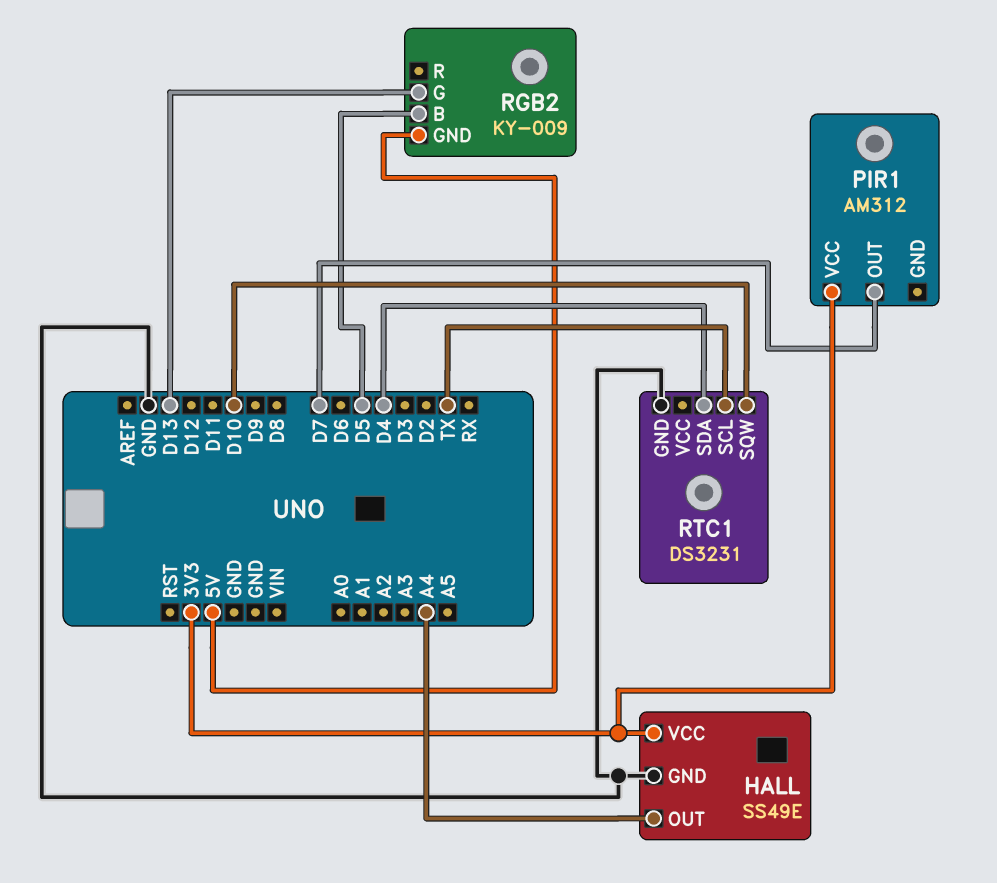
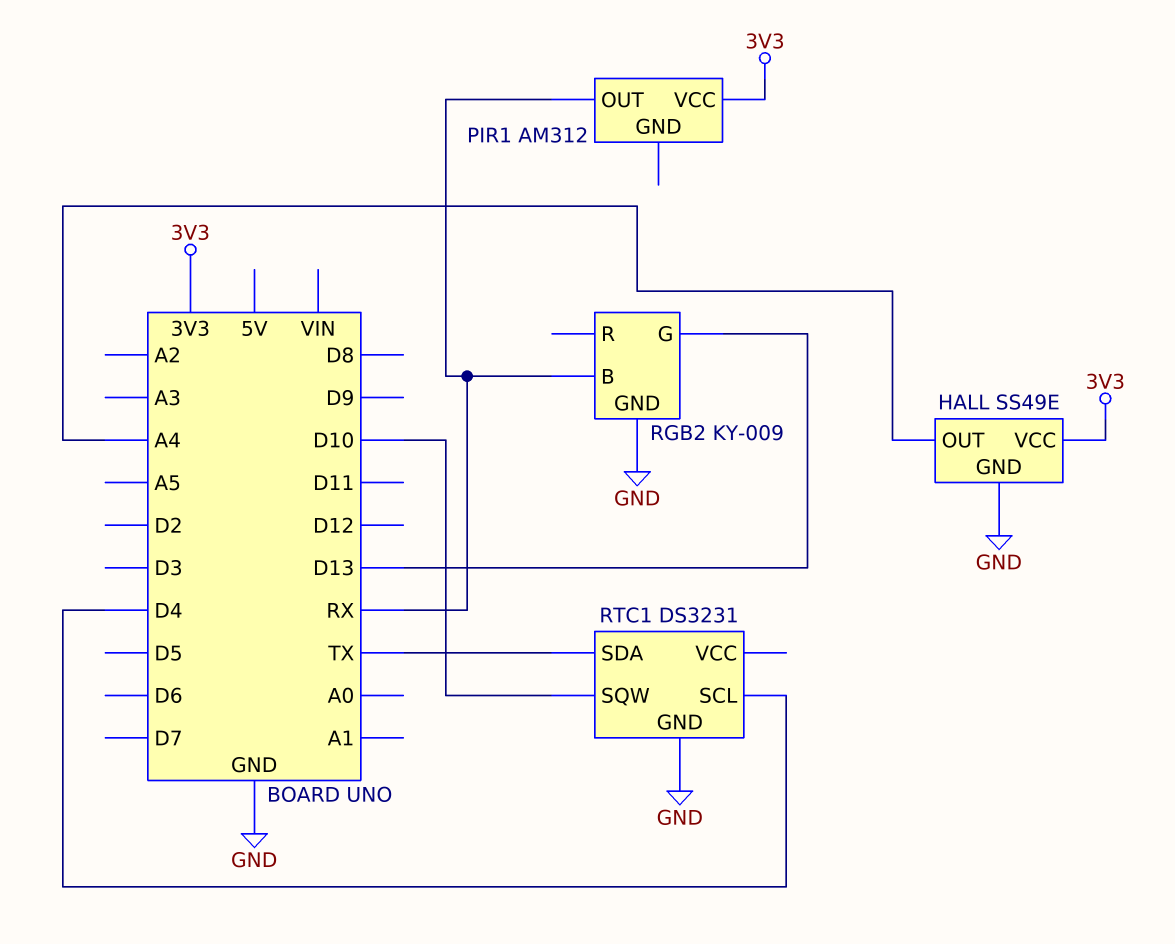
PIR1 pin OUT: D7 -> RX
RGB2 pin B: D5 -> RX
RGB2 pin GND: 5V -> GND
RTC1 pin SCL: TX -> D4
RTC1 pin SDA: D4 -> TX

